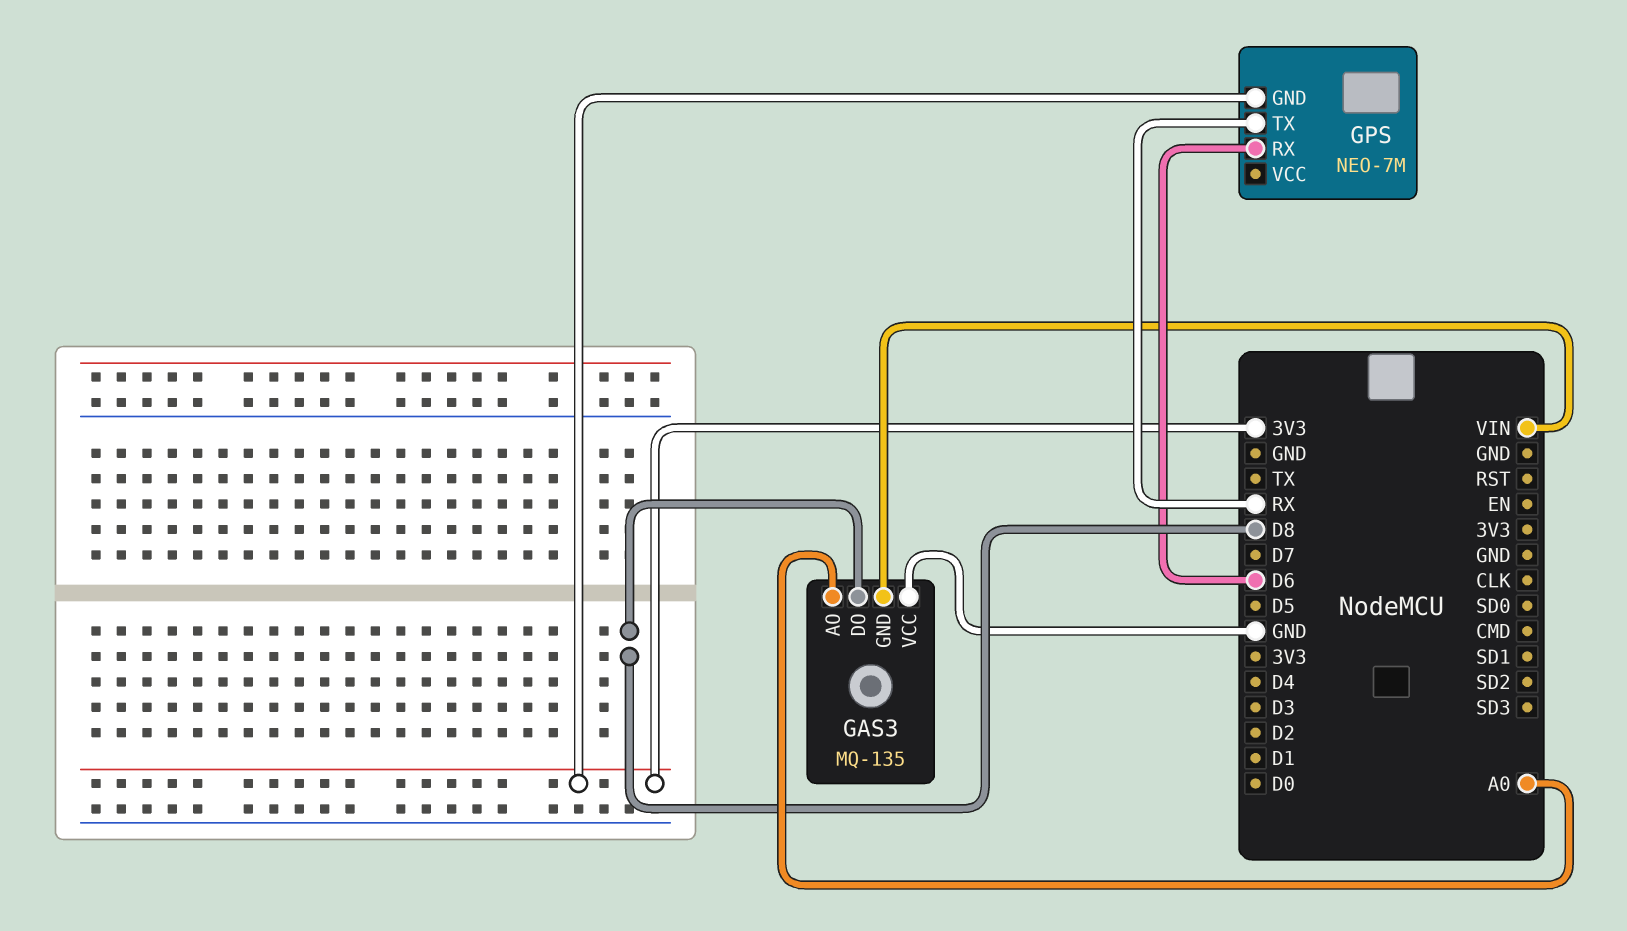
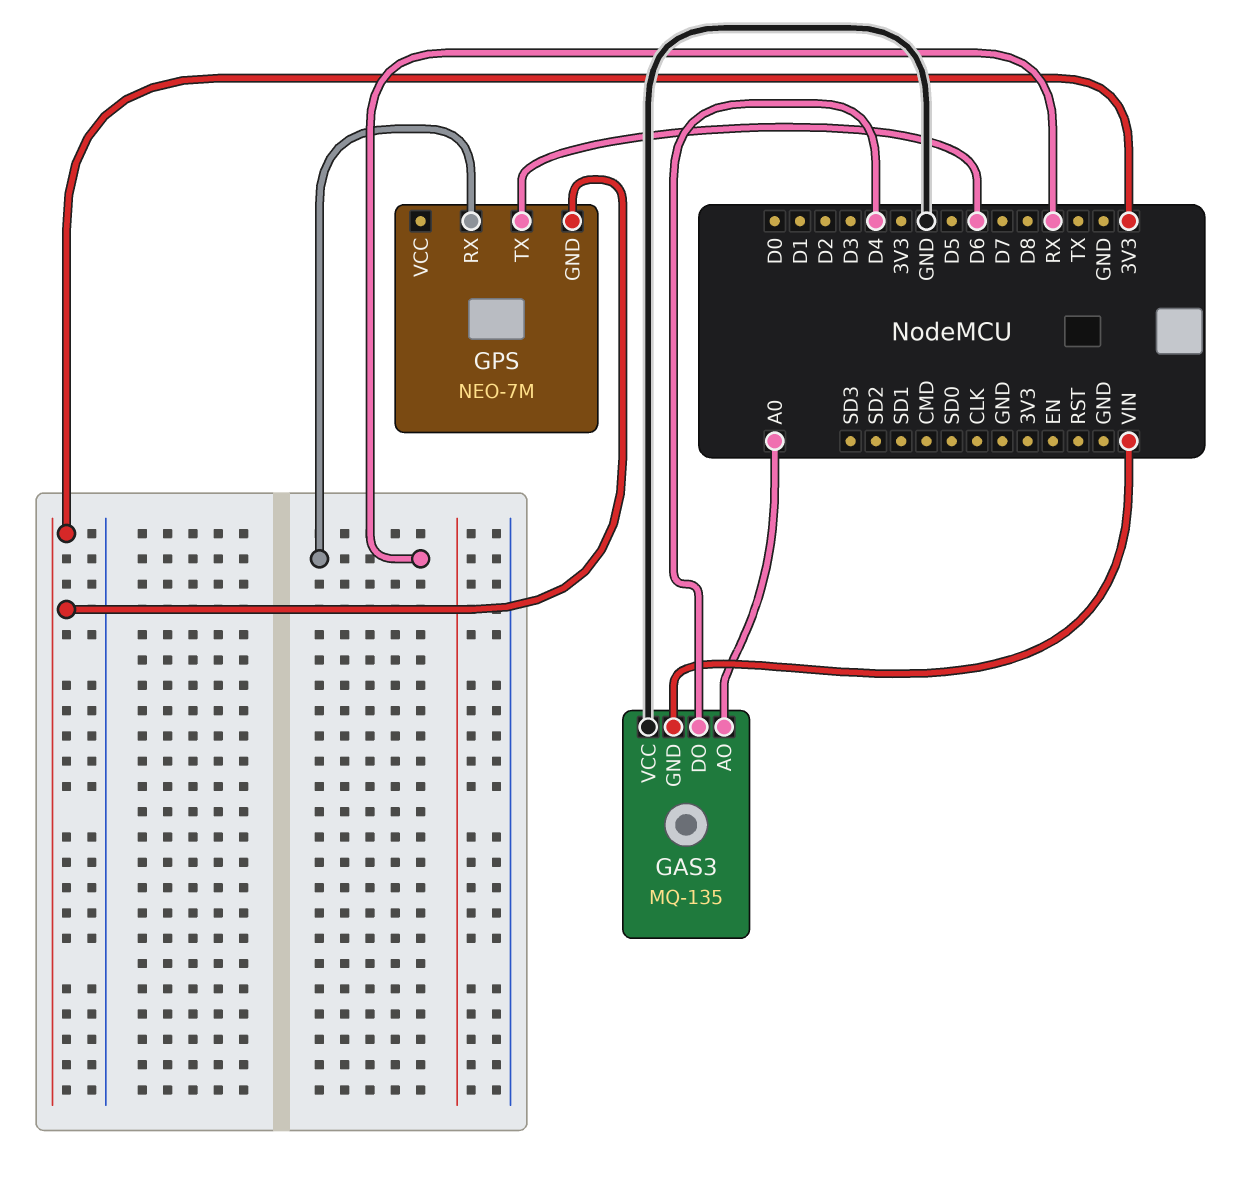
GAS3 pin DO: D8 -> D4
GPS pin RX: D6 -> RX
GPS pin TX: RX -> D6

